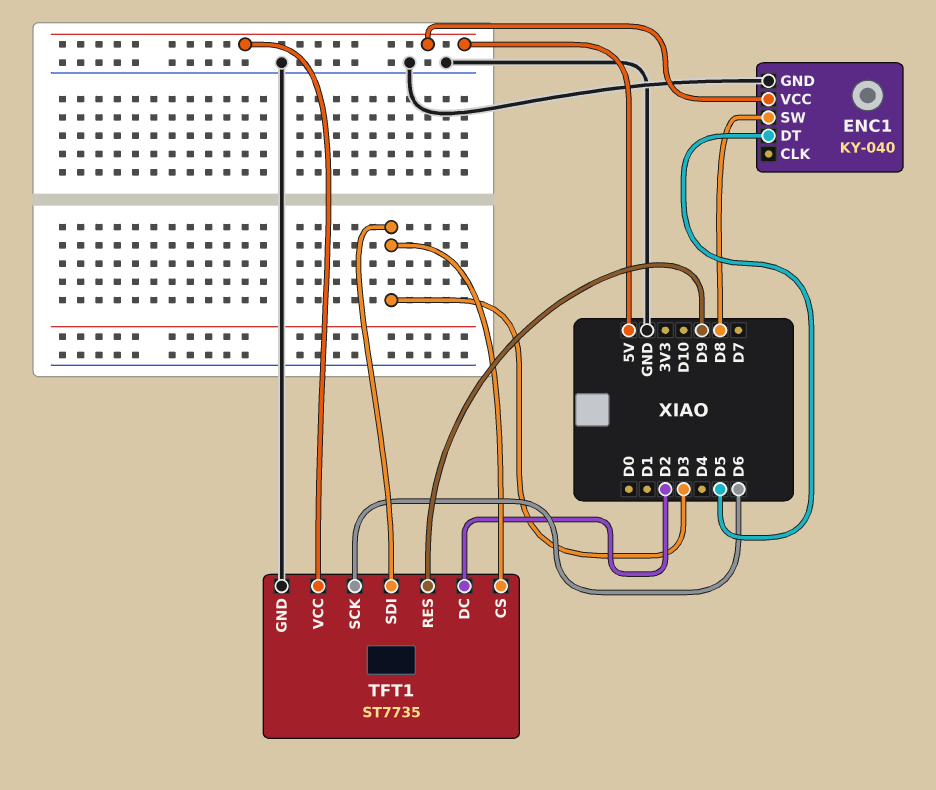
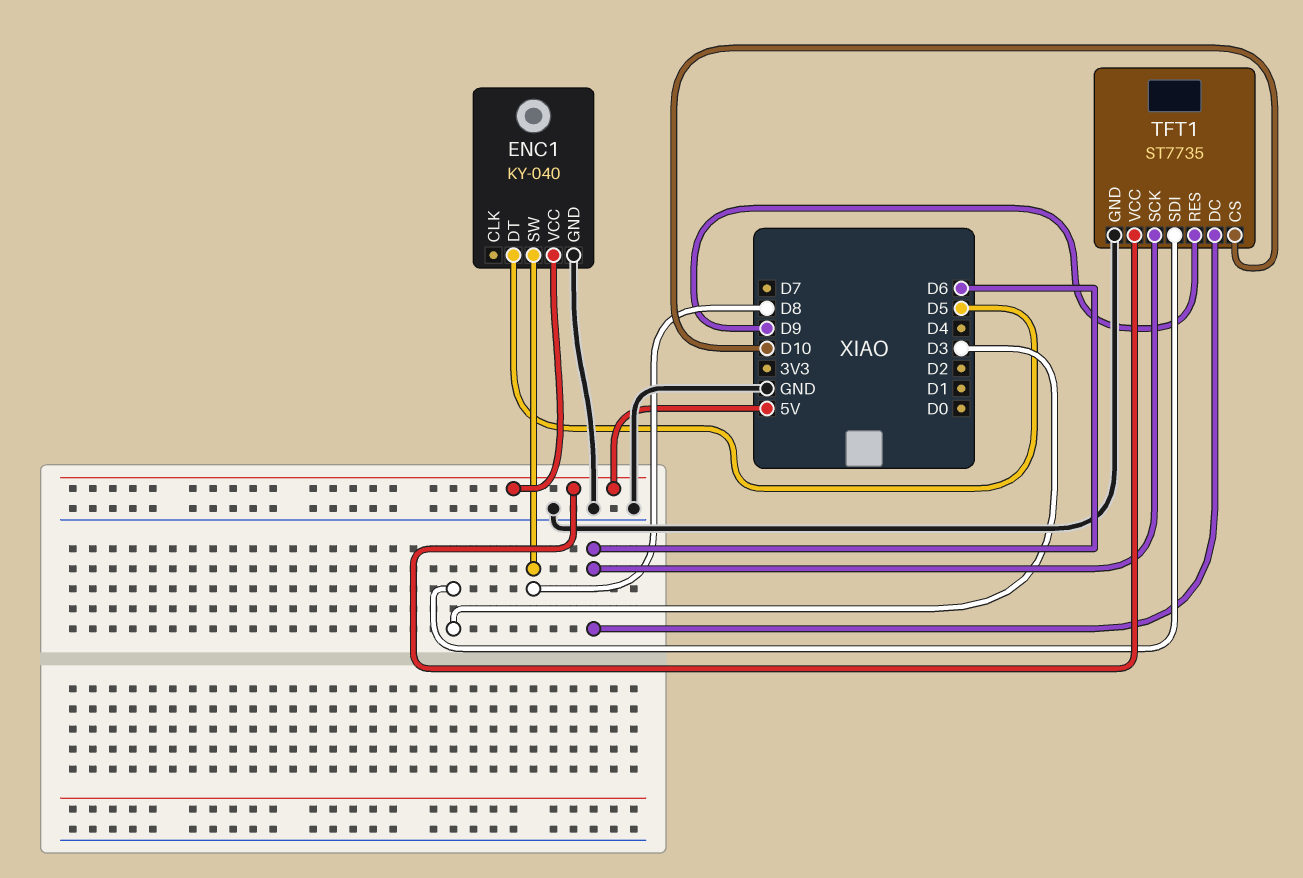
TFT1 pin CS: D3 -> D10
TFT1 pin DC: D2 -> D6

